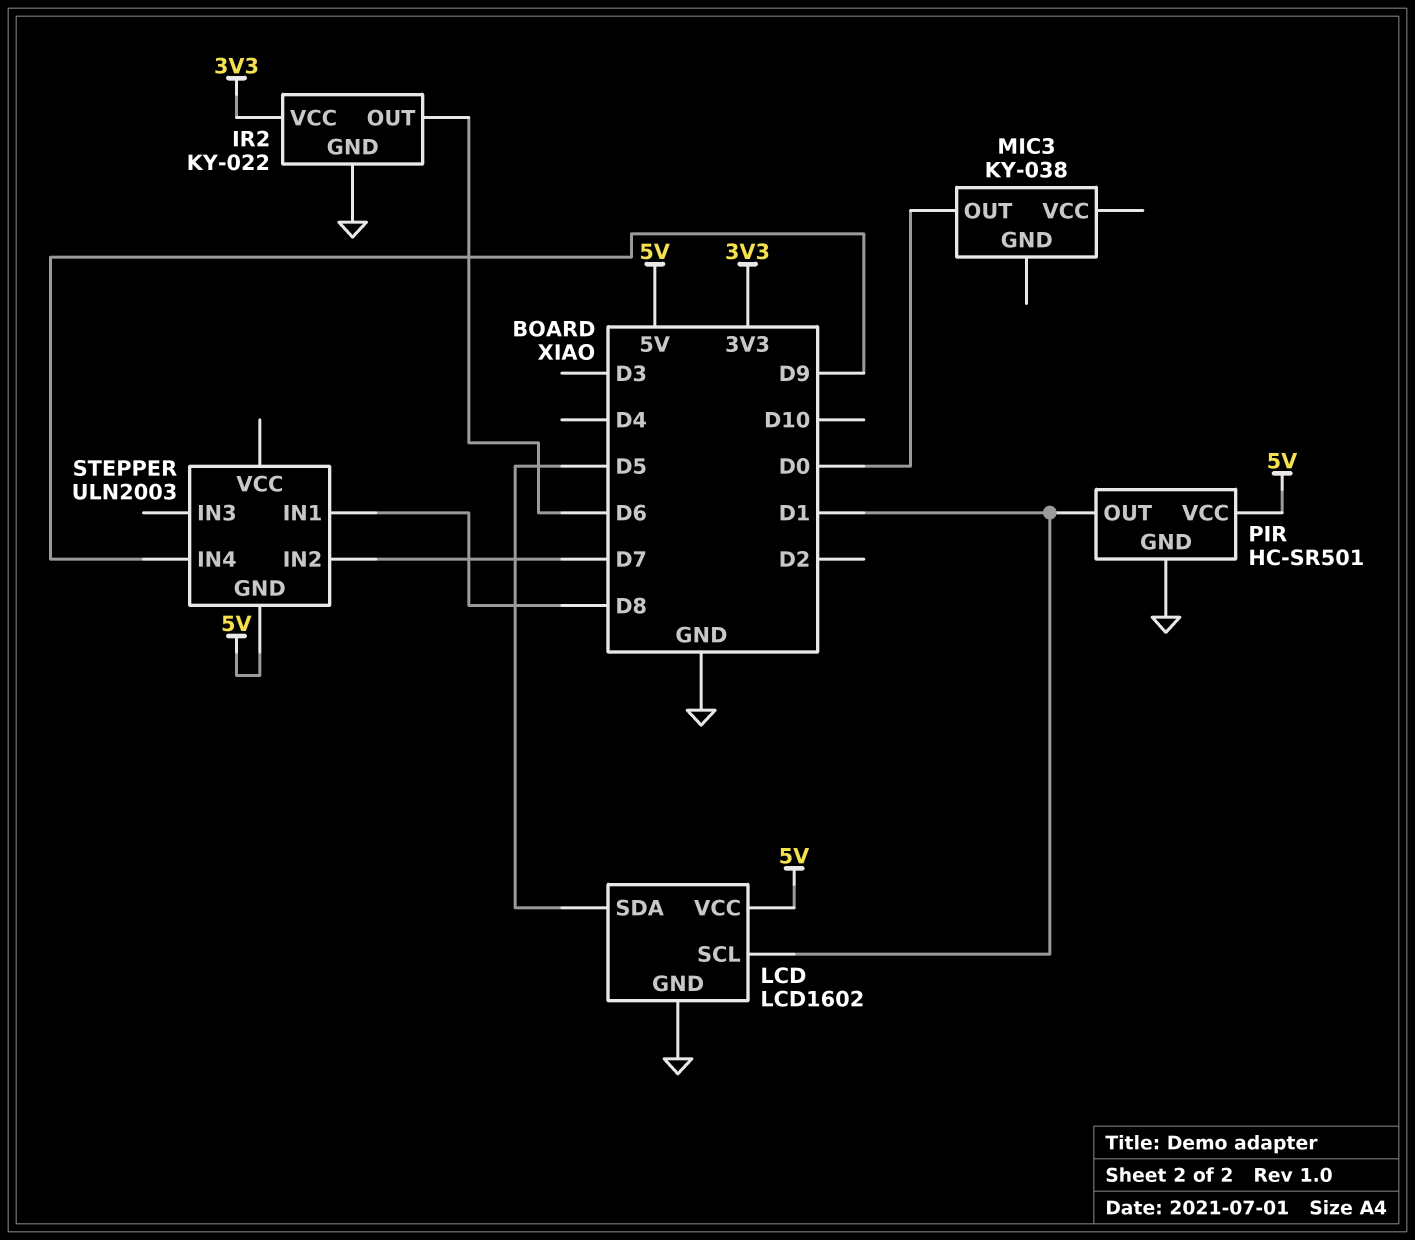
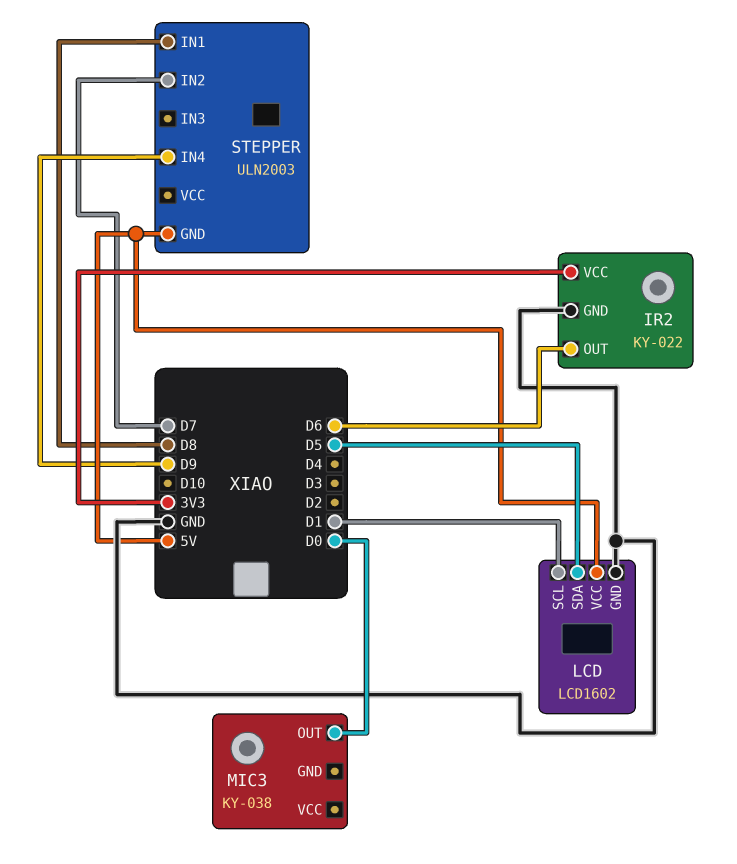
PIR: HC-SR501 -> none
PIR pin GND: GND -> none
PIR pin OUT: D1 -> none
PIR pin VCC: 5V -> none

